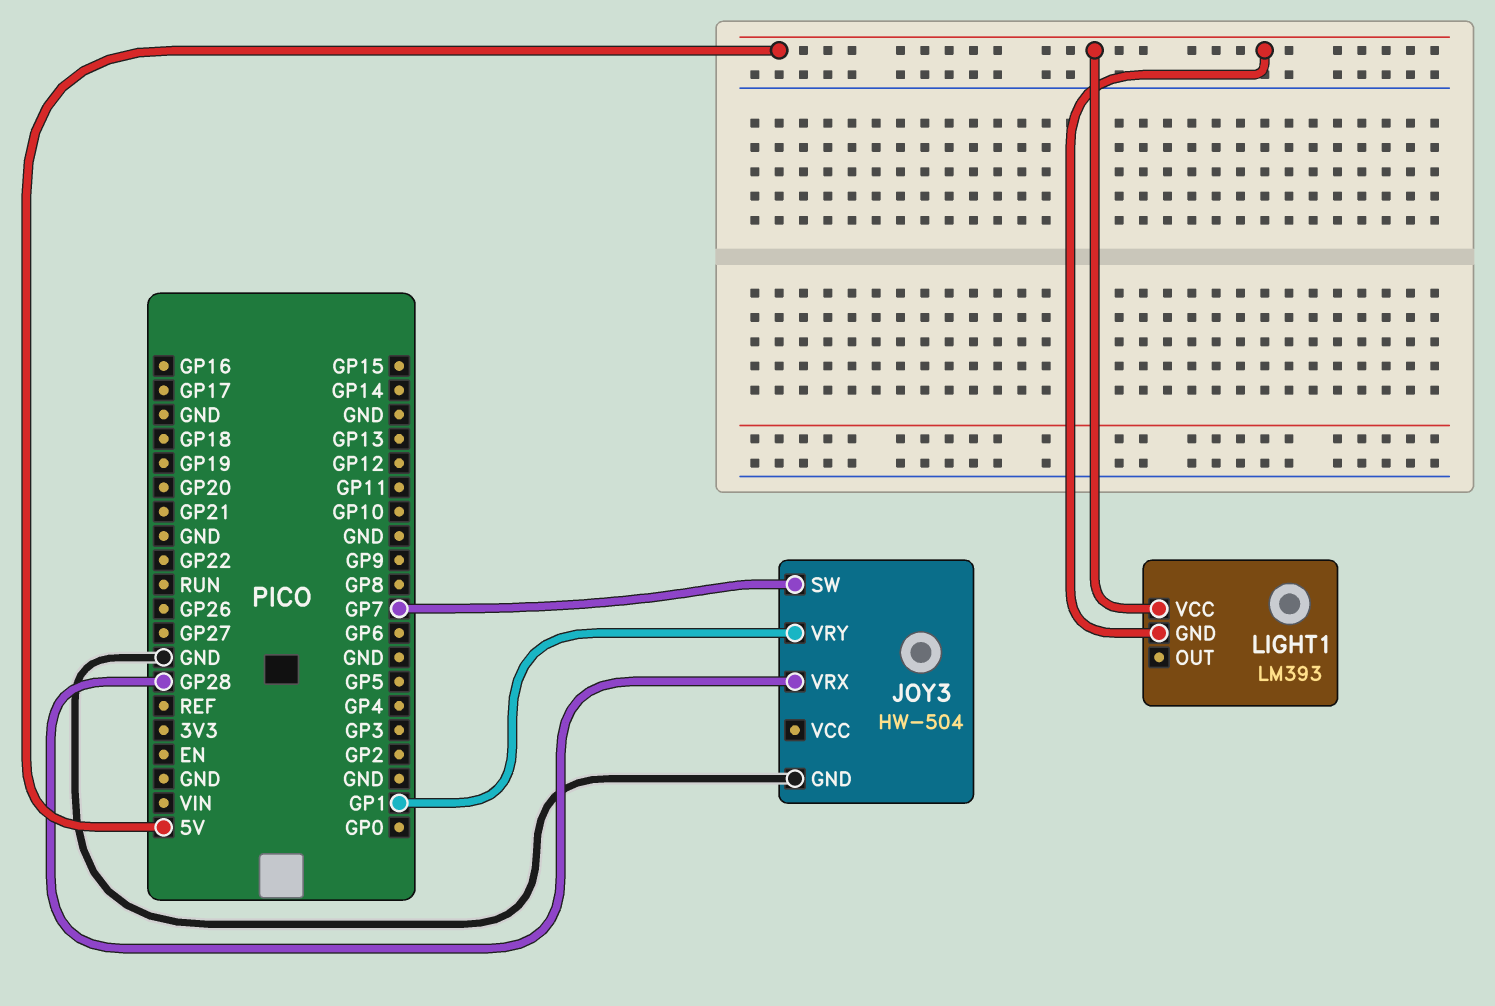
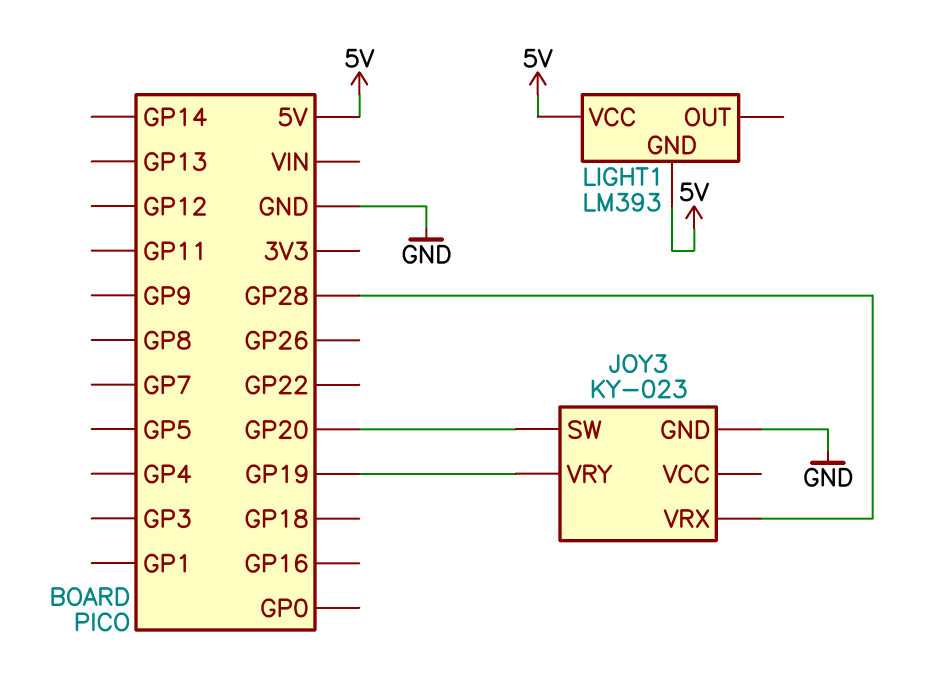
JOY3: HW-504 -> KY-023
JOY3 pin SW: GP7 -> GP20
JOY3 pin VRY: GP1 -> GP19

